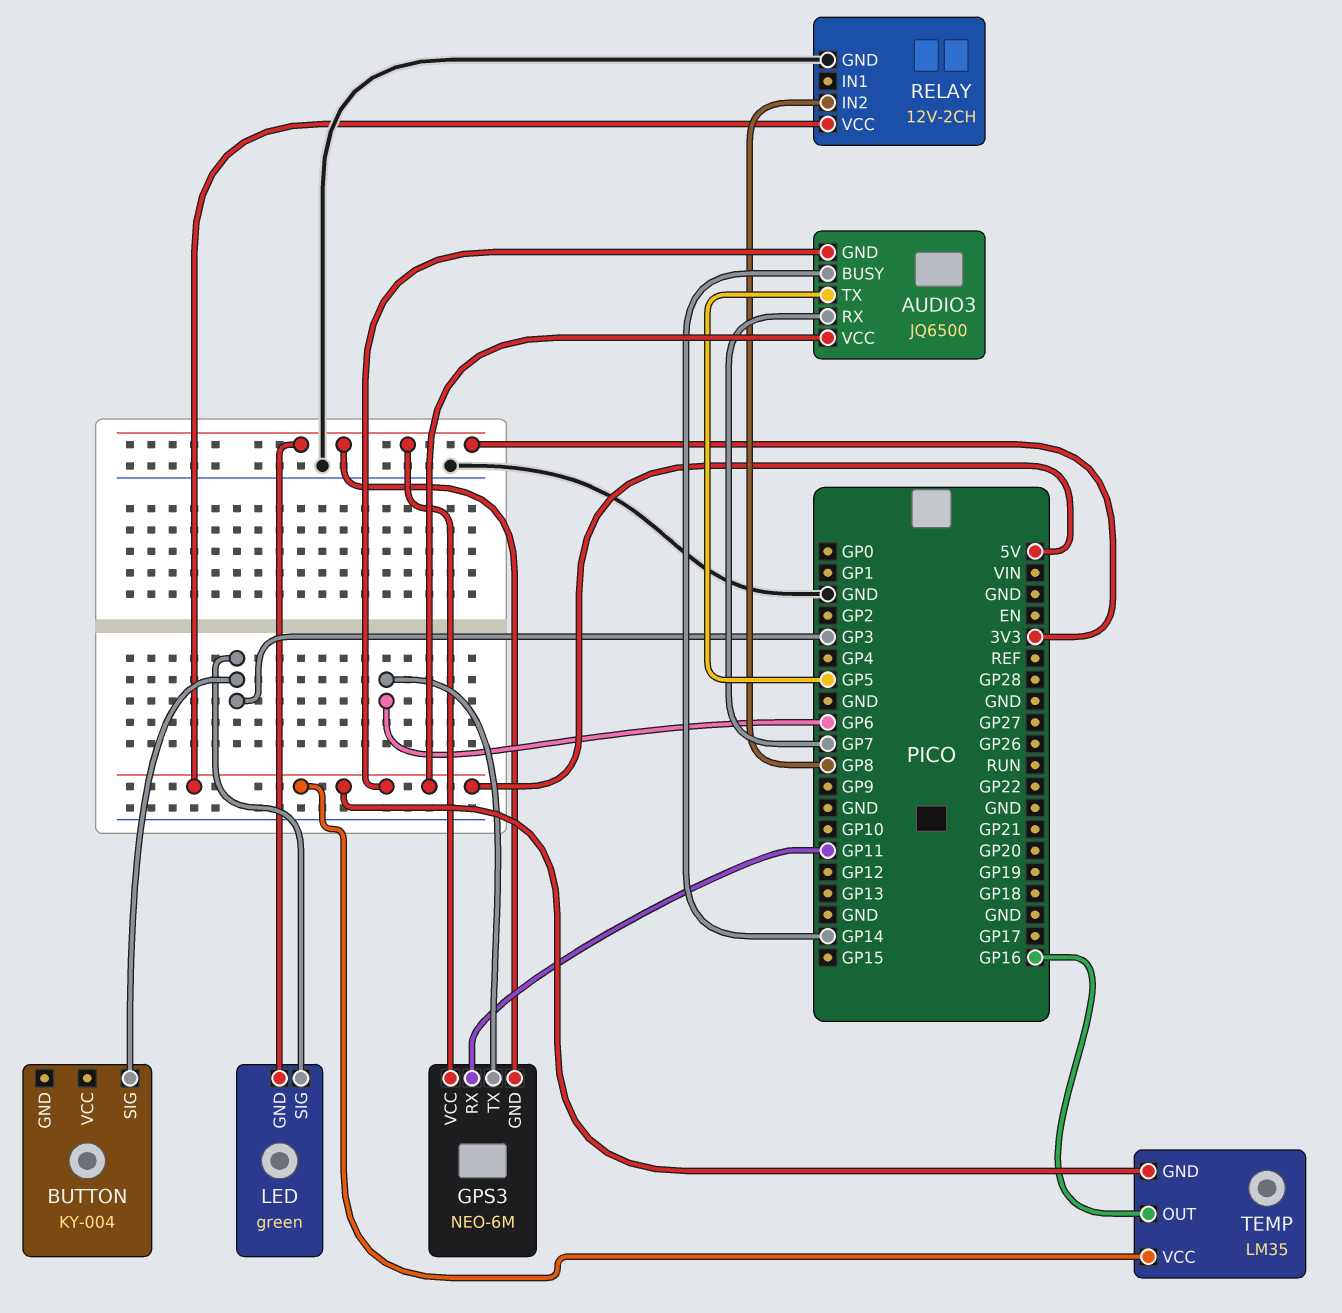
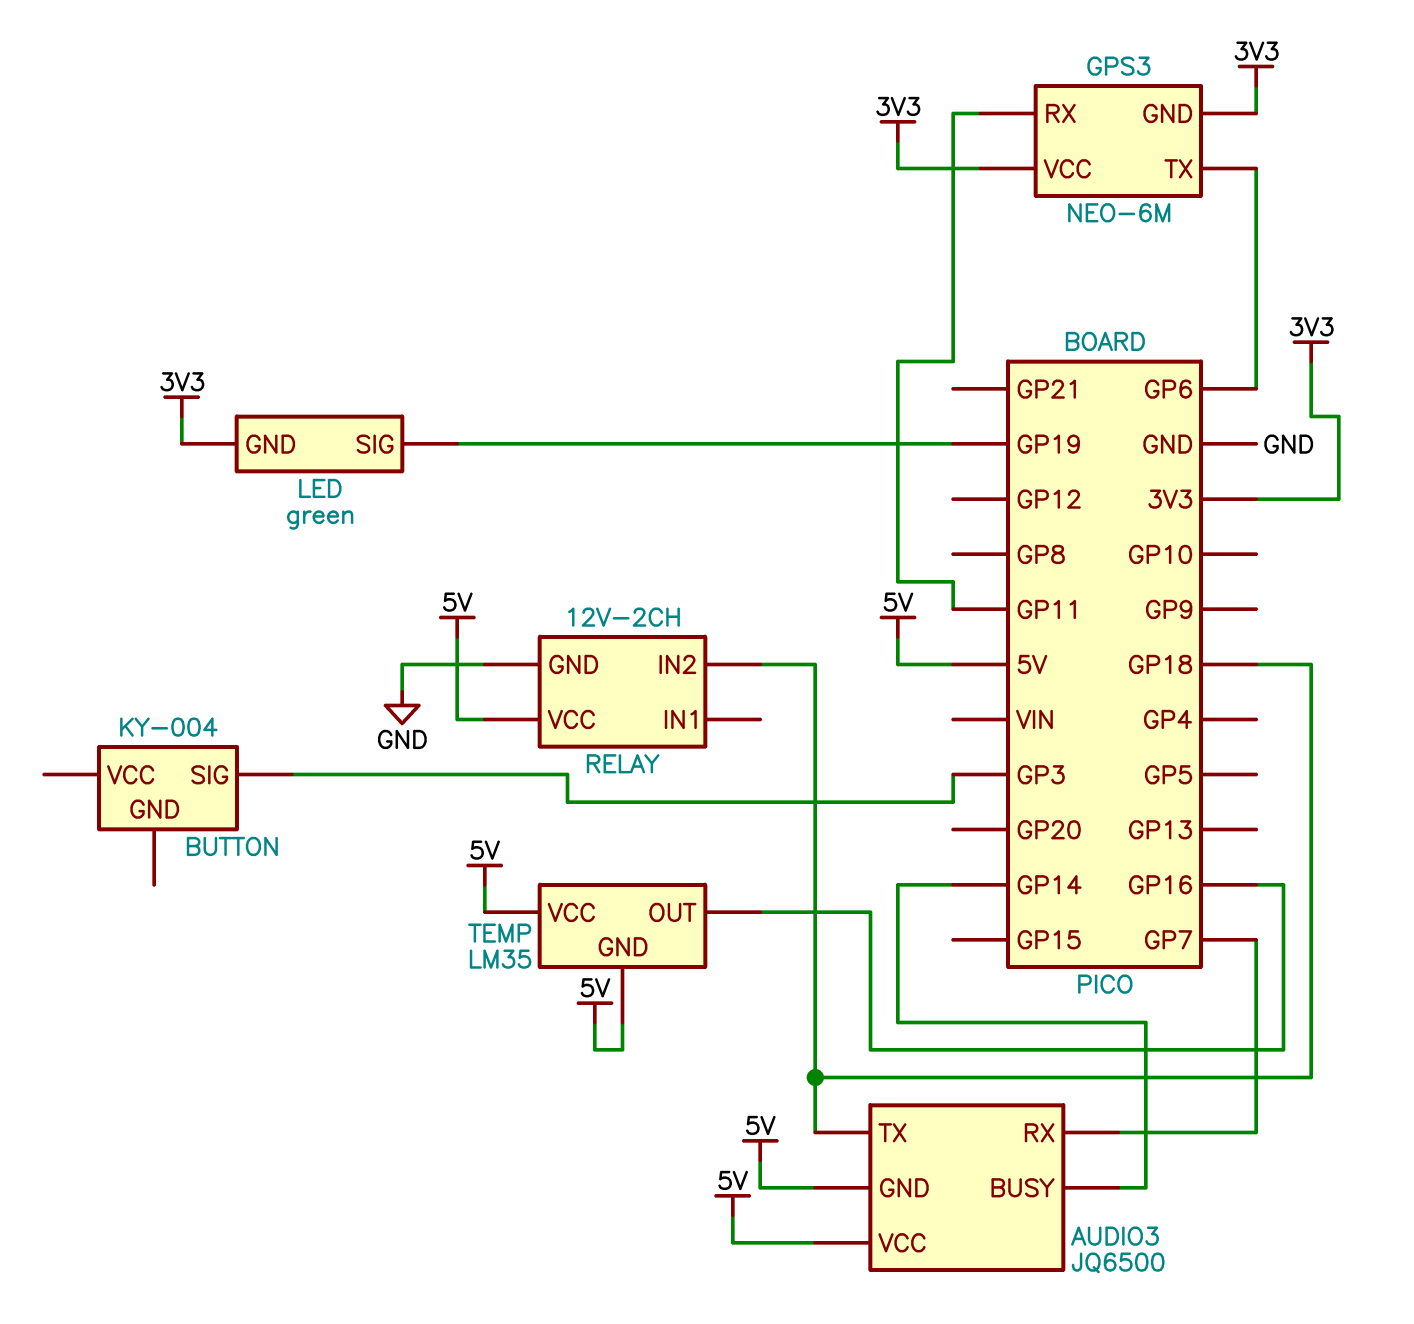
AUDIO3 pin TX: GP5 -> GP18
LED pin SIG: GP3 -> GP19
RELAY pin IN2: GP8 -> GP18

